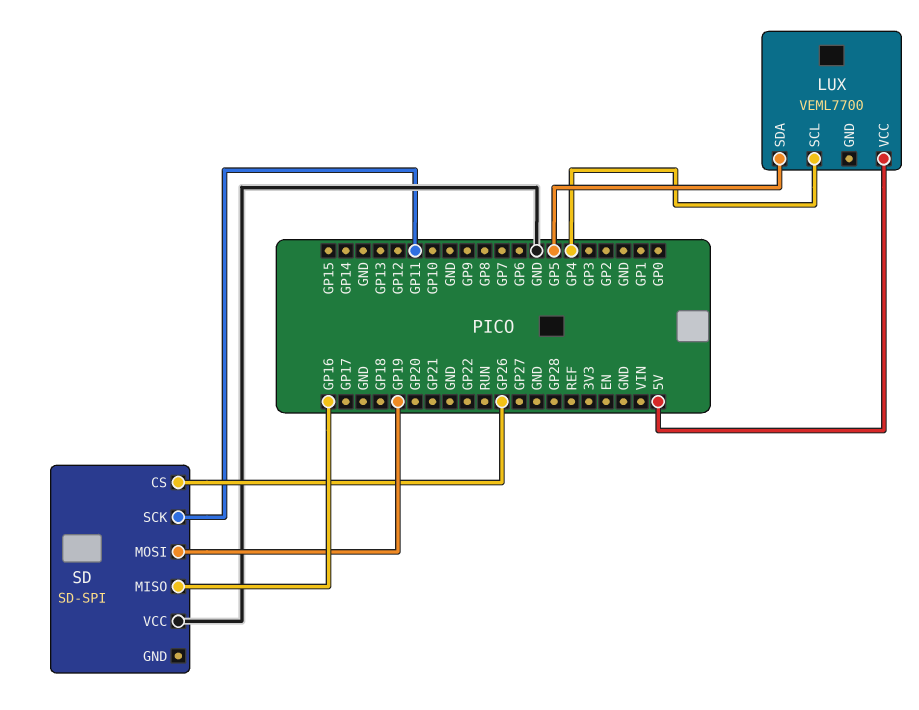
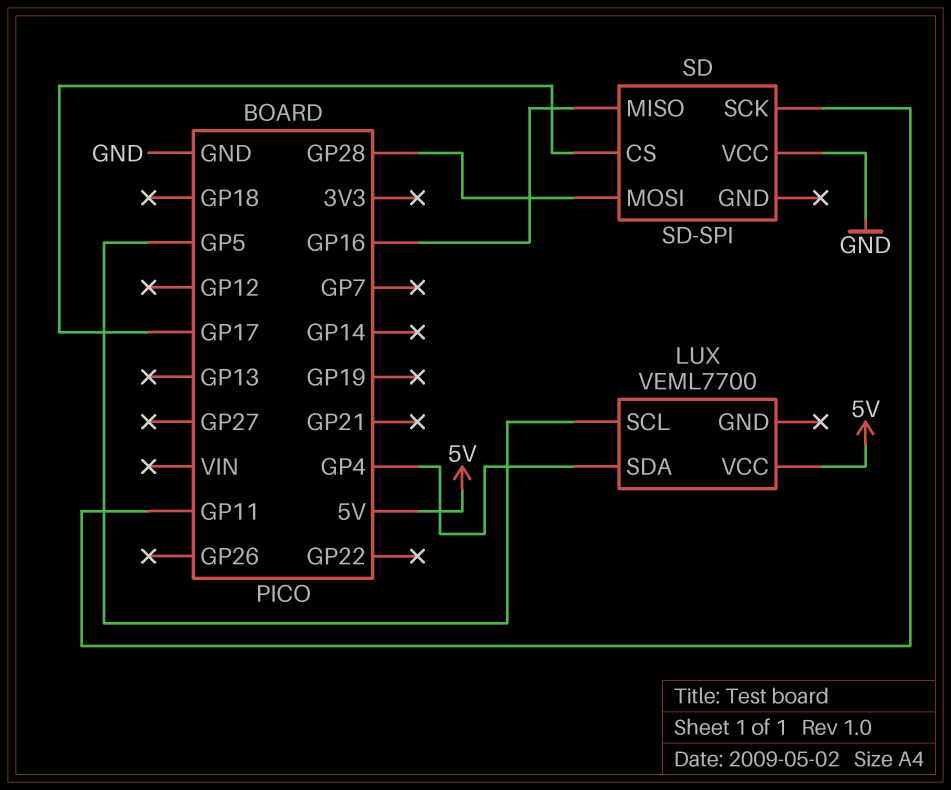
LUX pin SCL: GP4 -> GP5
LUX pin SDA: GP5 -> GP4
SD pin CS: GP26 -> GP17
SD pin MOSI: GP19 -> GP28

